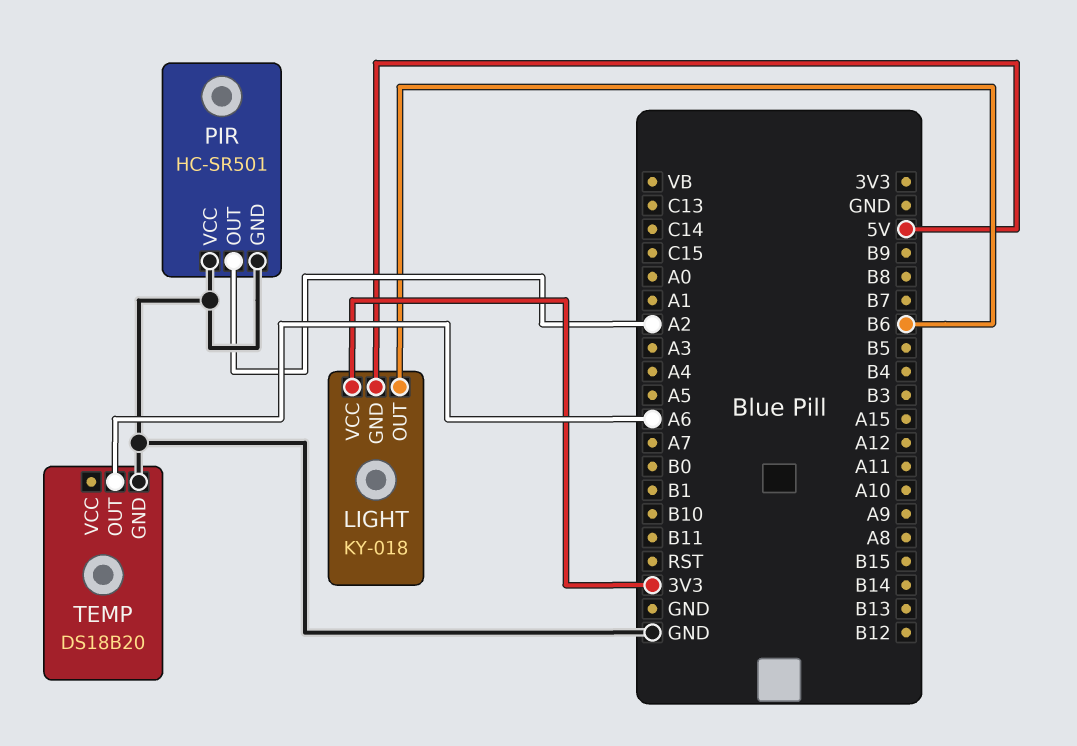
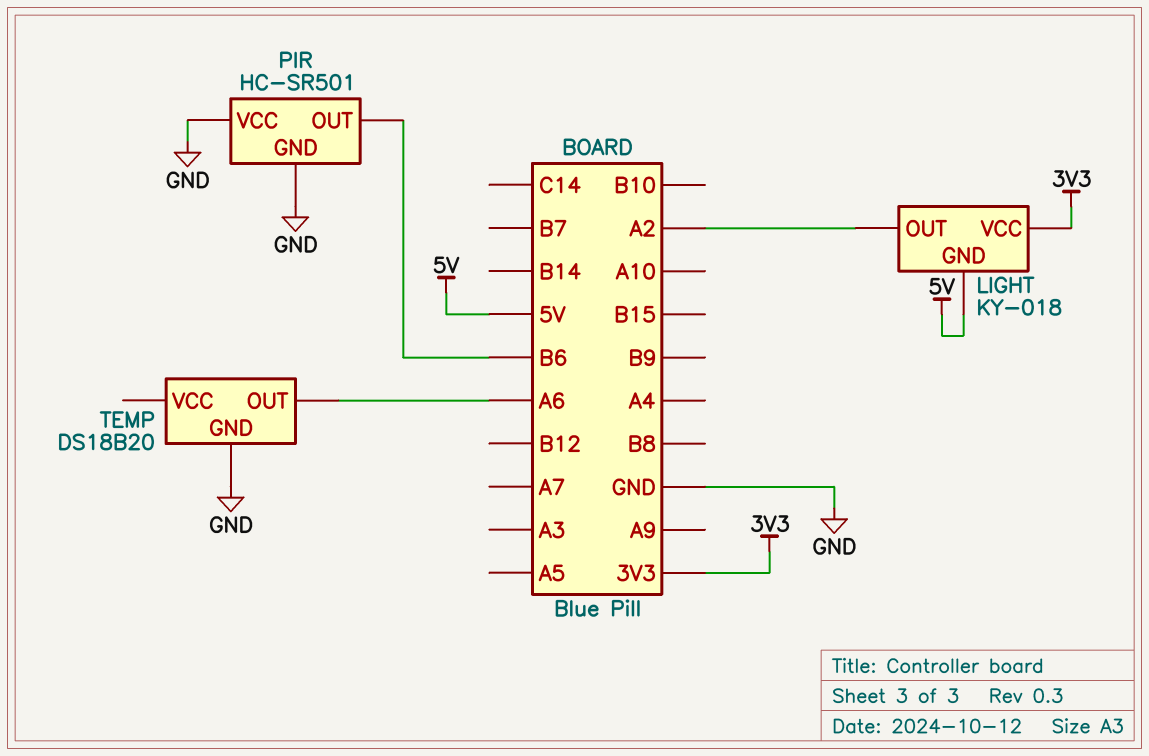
LIGHT pin OUT: B6 -> A2
PIR pin OUT: A2 -> B6

